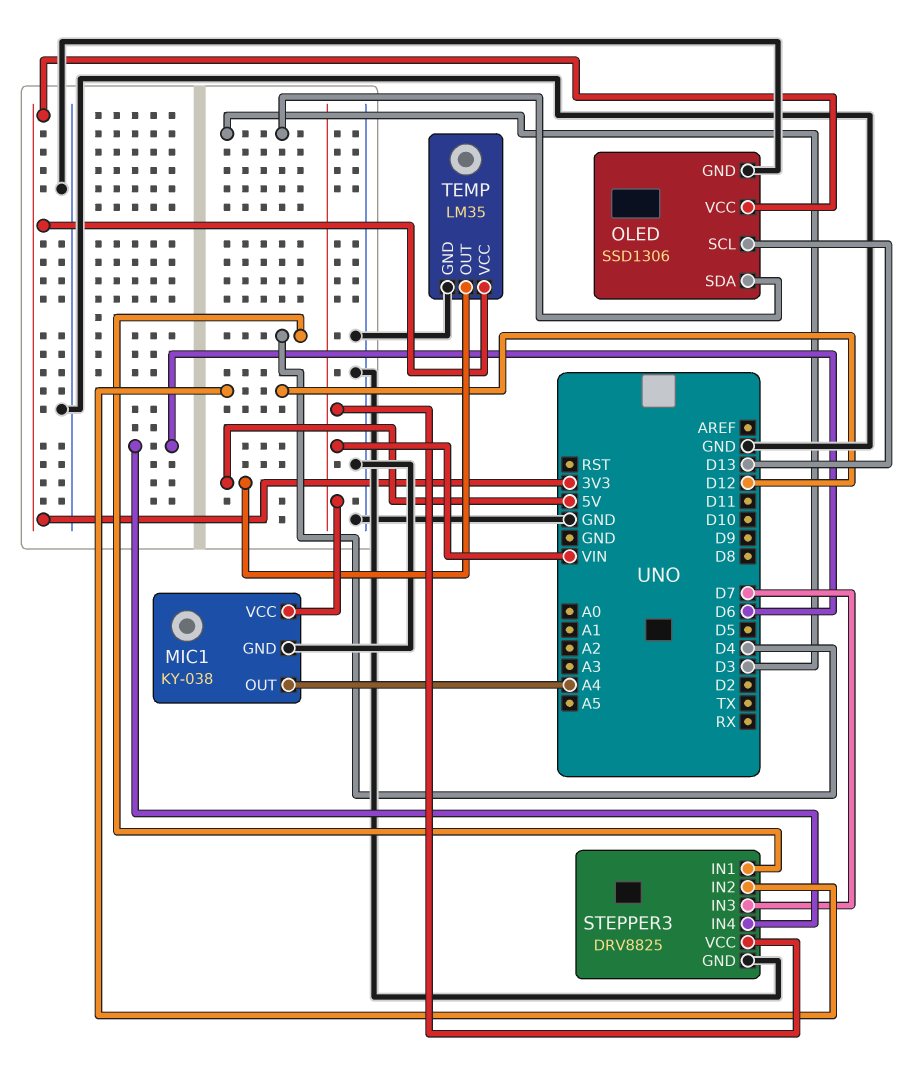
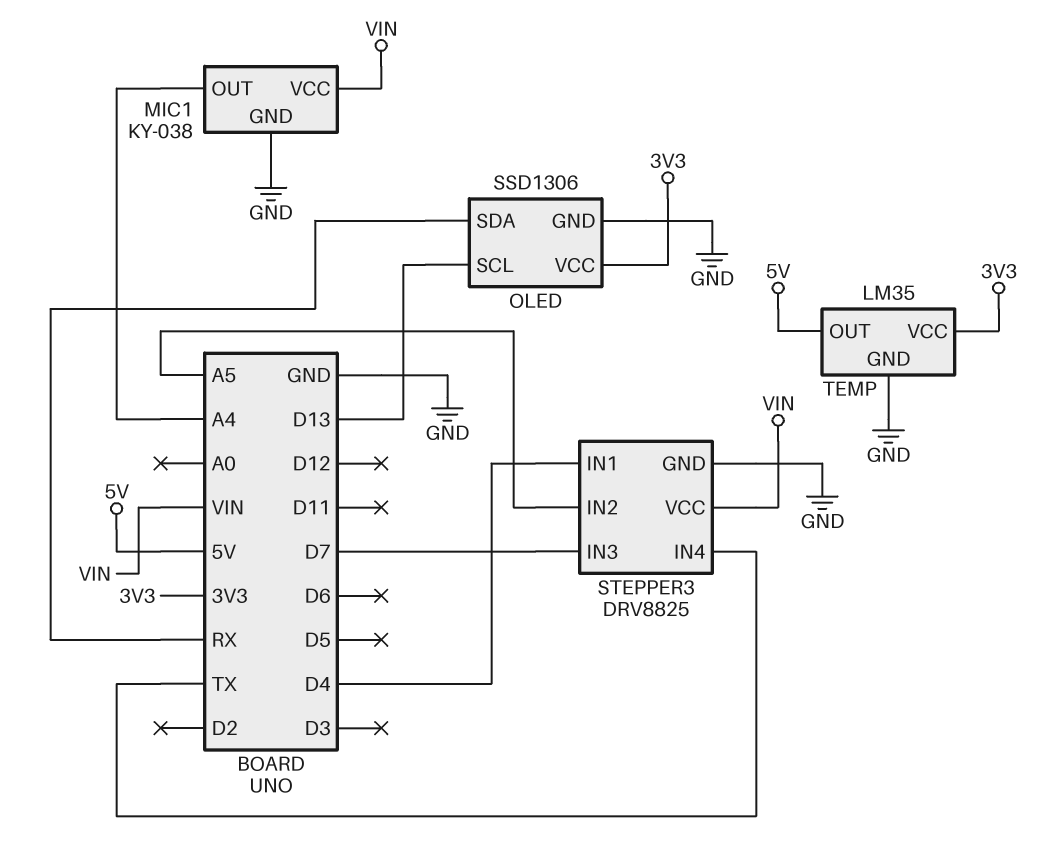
OLED pin SDA: D3 -> RX
STEPPER3 pin IN2: D12 -> A5
STEPPER3 pin IN4: D6 -> TX

